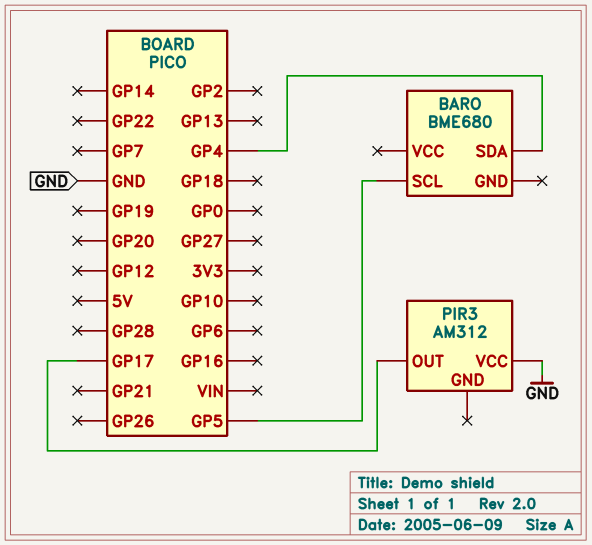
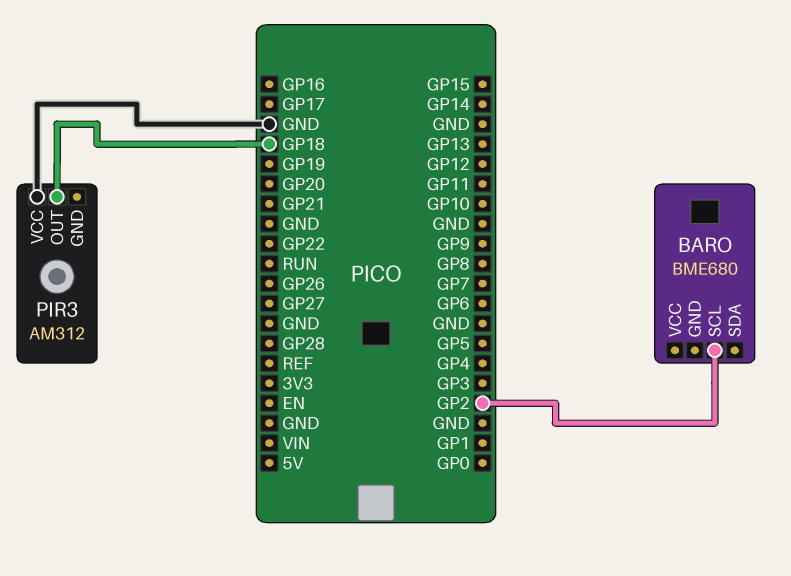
BARO pin SCL: GP5 -> GP2
BARO pin SDA: GP4 -> none
PIR3 pin OUT: GP17 -> GP18

